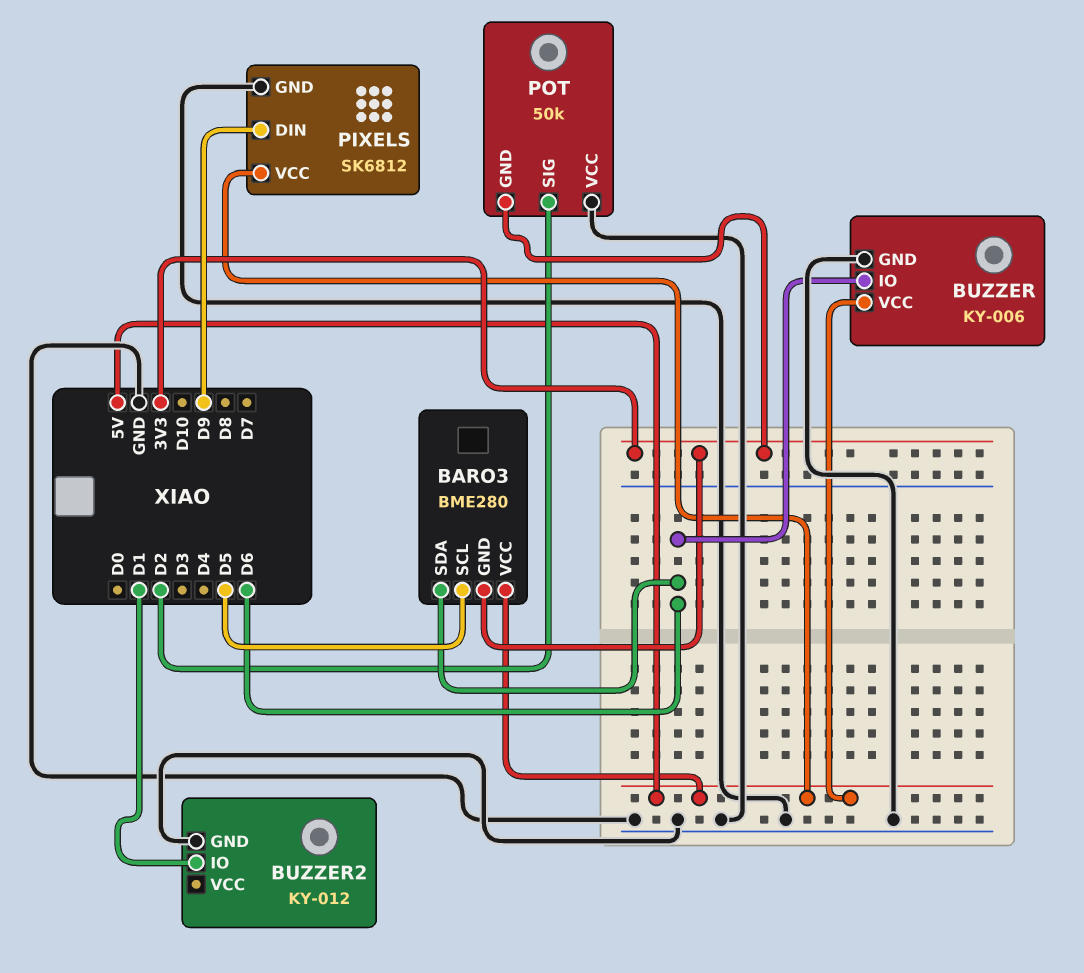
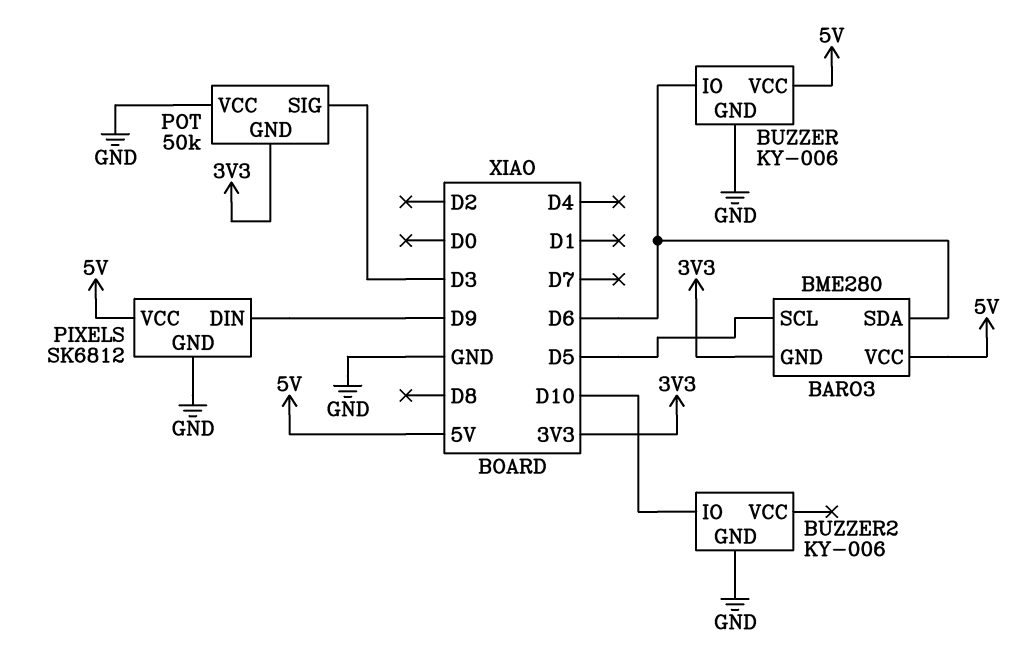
BUZZER2: KY-012 -> KY-006
BUZZER2 pin IO: D1 -> D10
POT pin SIG: D2 -> D3

